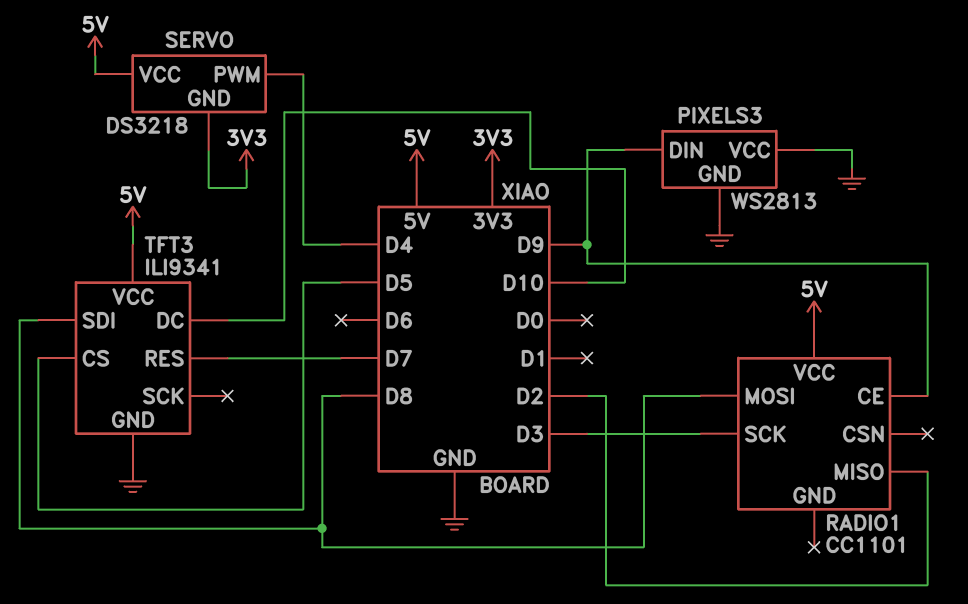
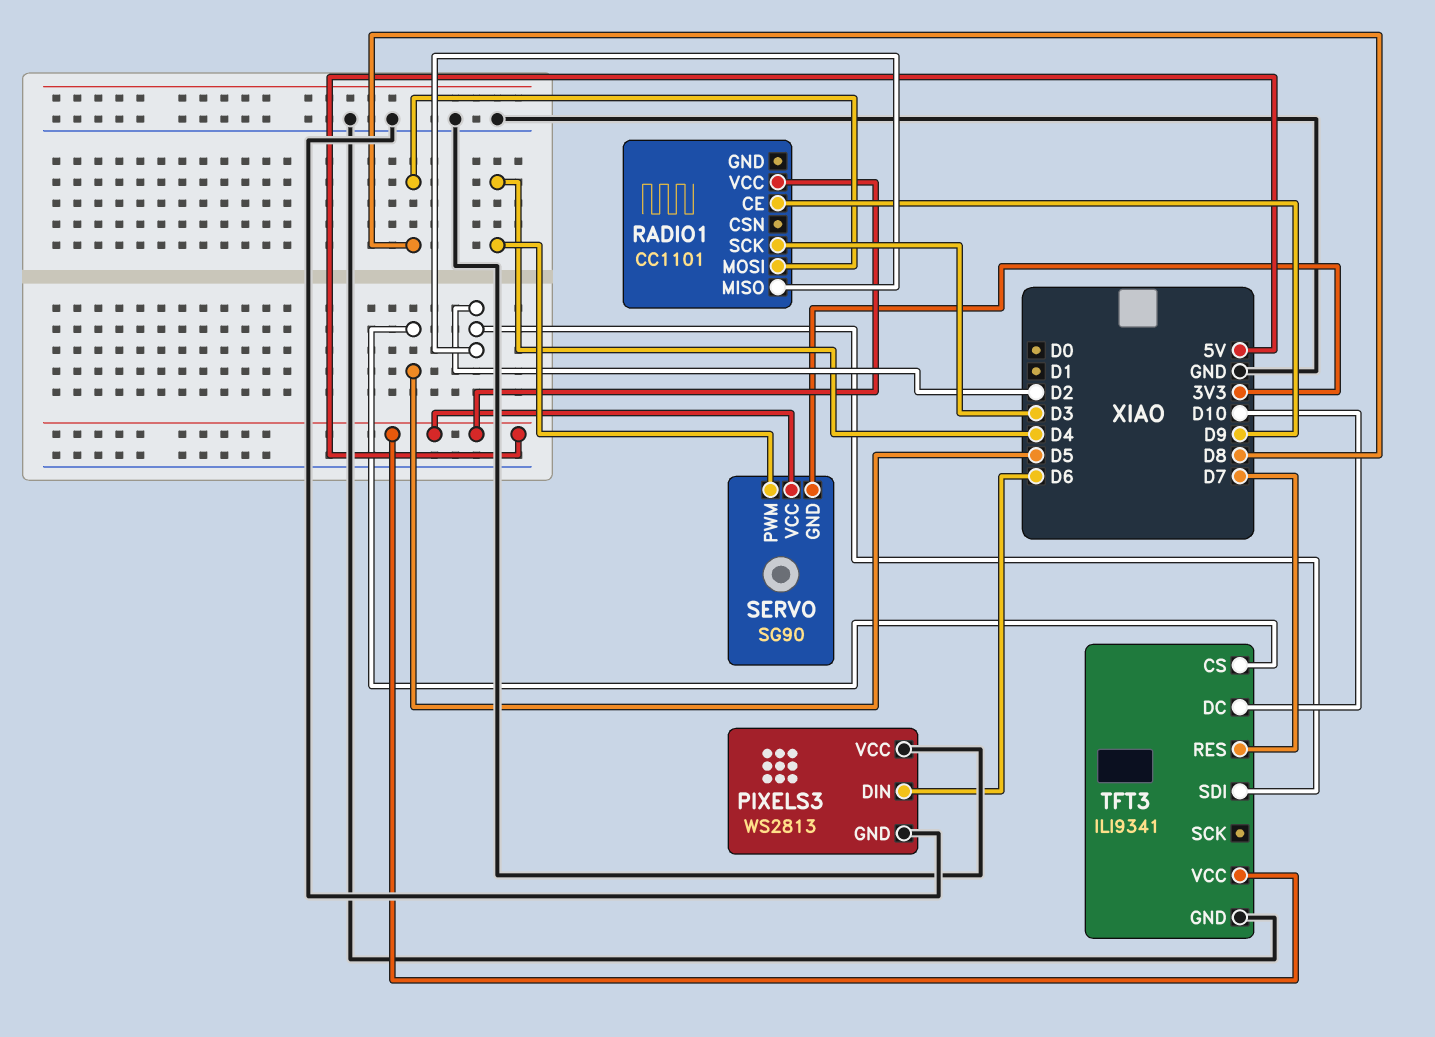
PIXELS3 pin DIN: D9 -> D6
SERVO: DS3218 -> SG90
TFT3 pin SDI: D8 -> D2

